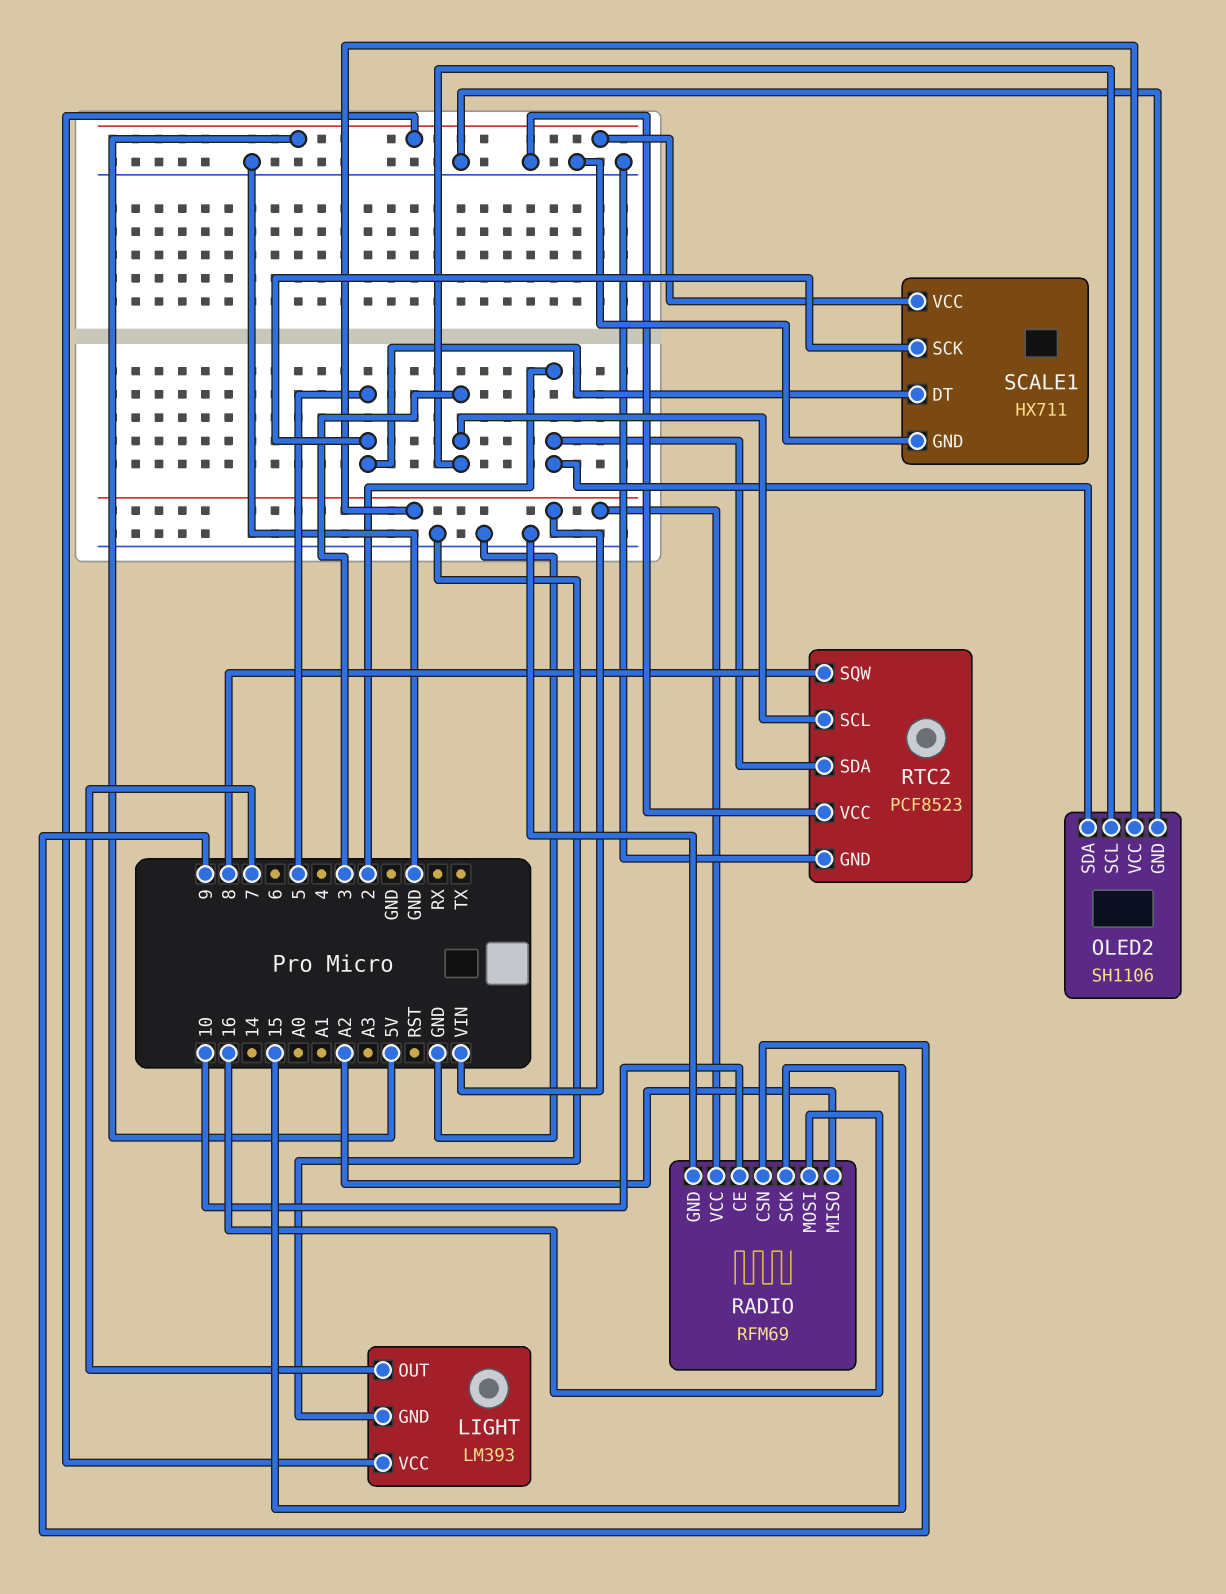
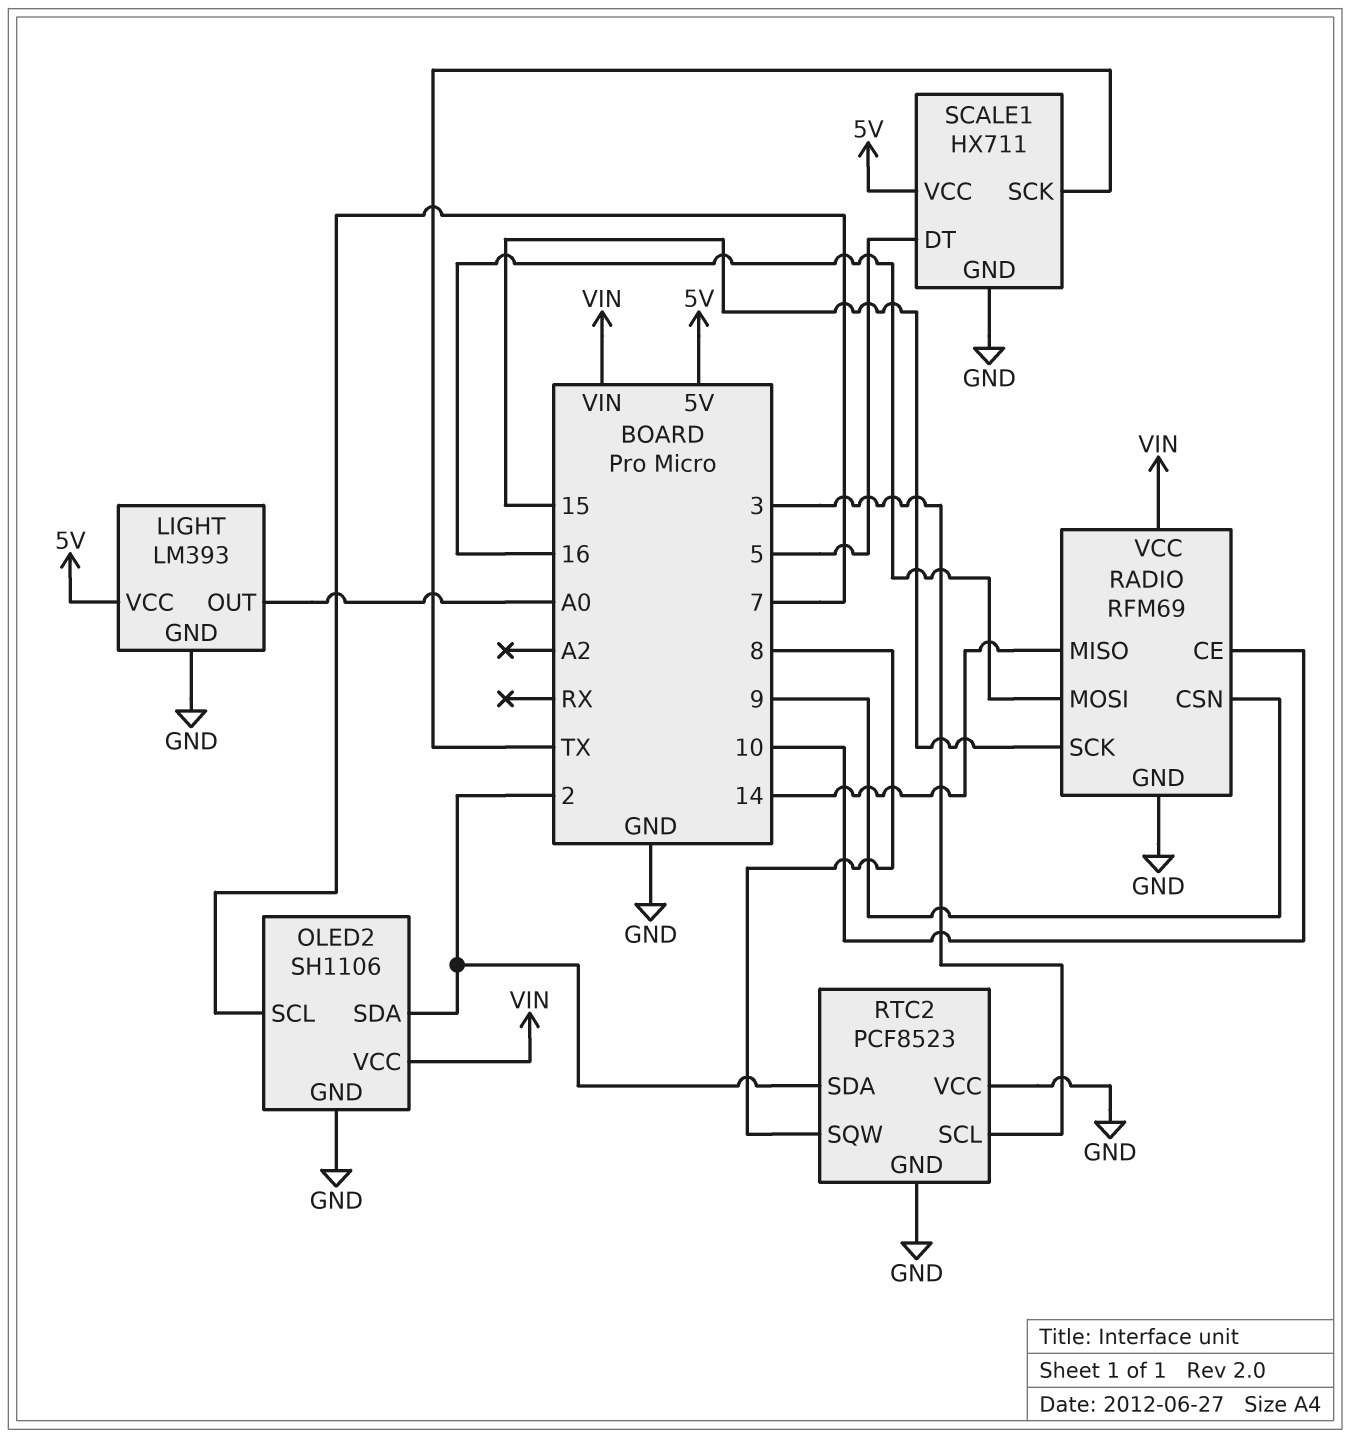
LIGHT pin OUT: 7 -> A0
OLED2 pin SCL: 3 -> 7
RADIO pin MISO: A2 -> 14
SCALE1 pin SCK: 5 -> TX

